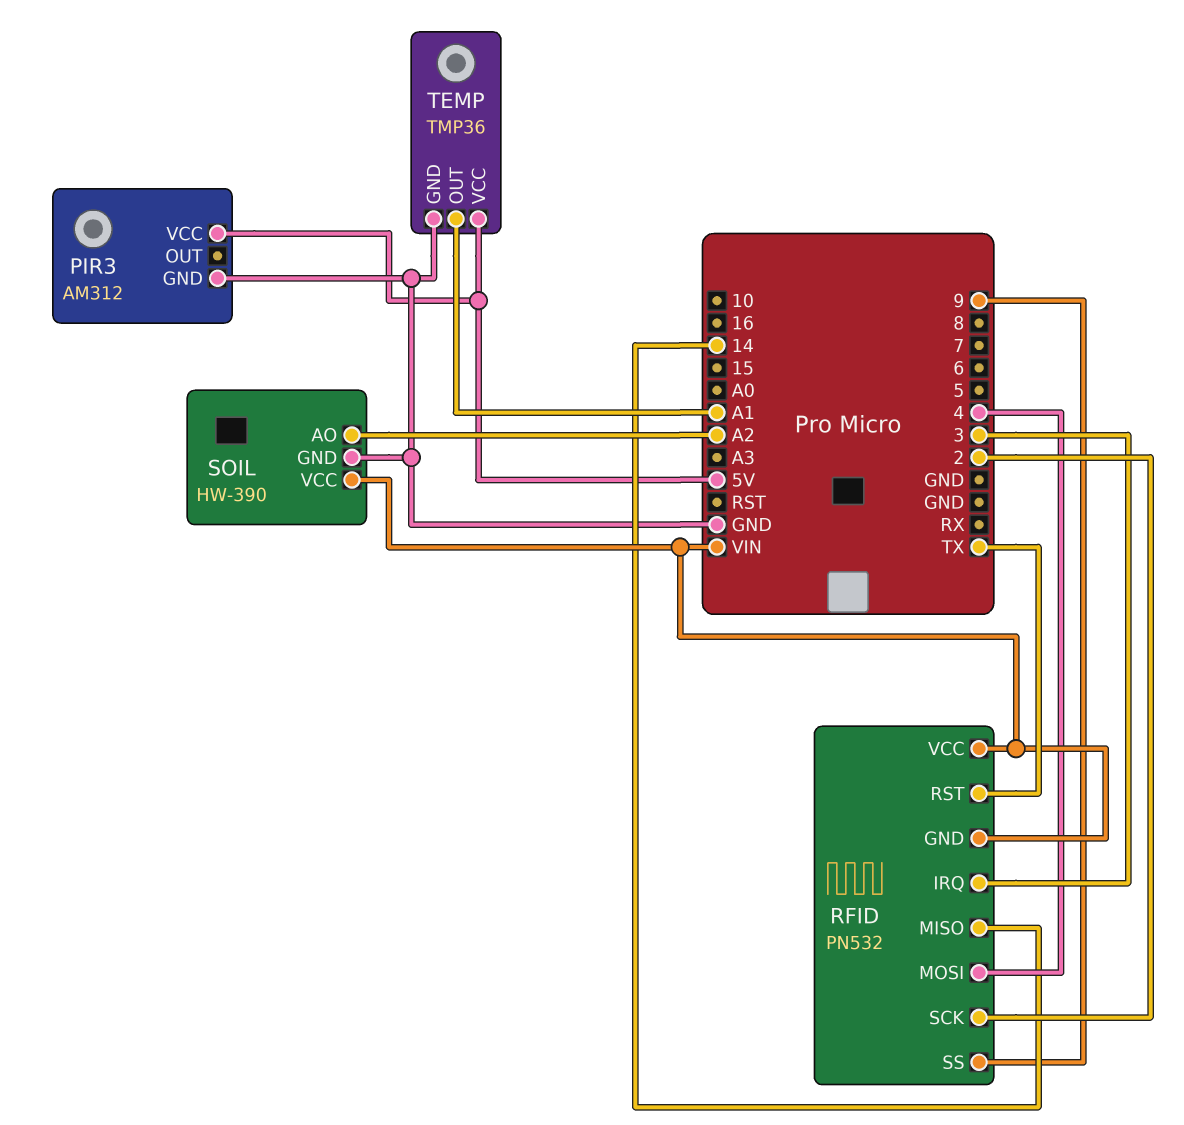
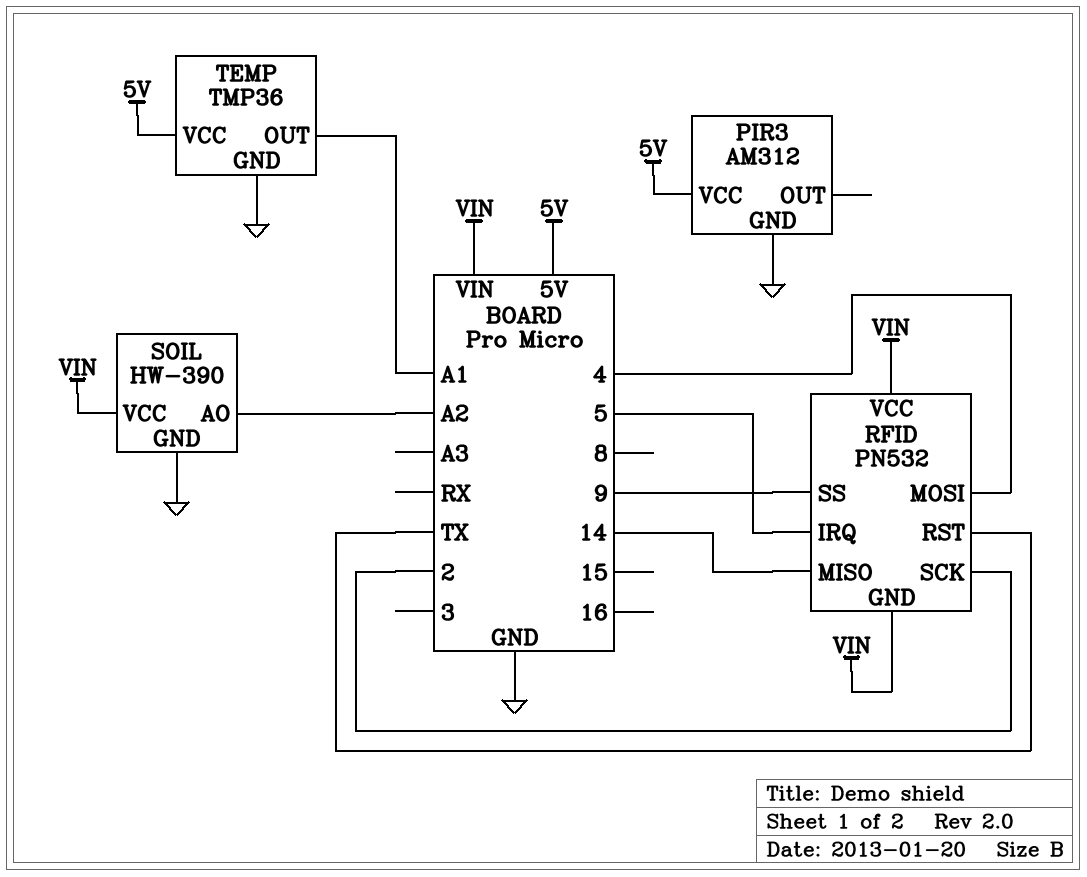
RFID pin IRQ: 3 -> 5

